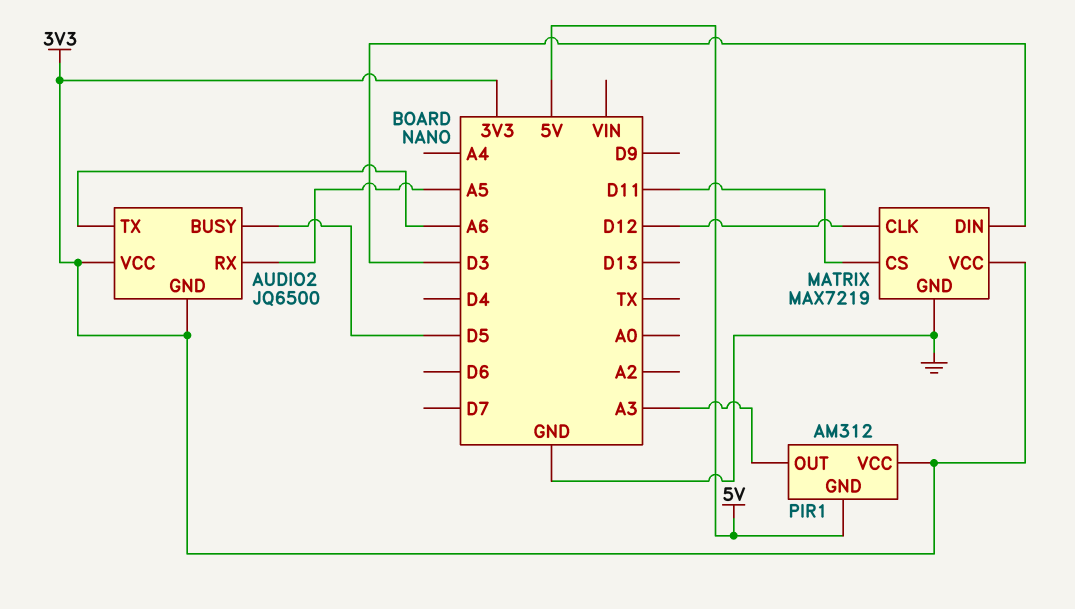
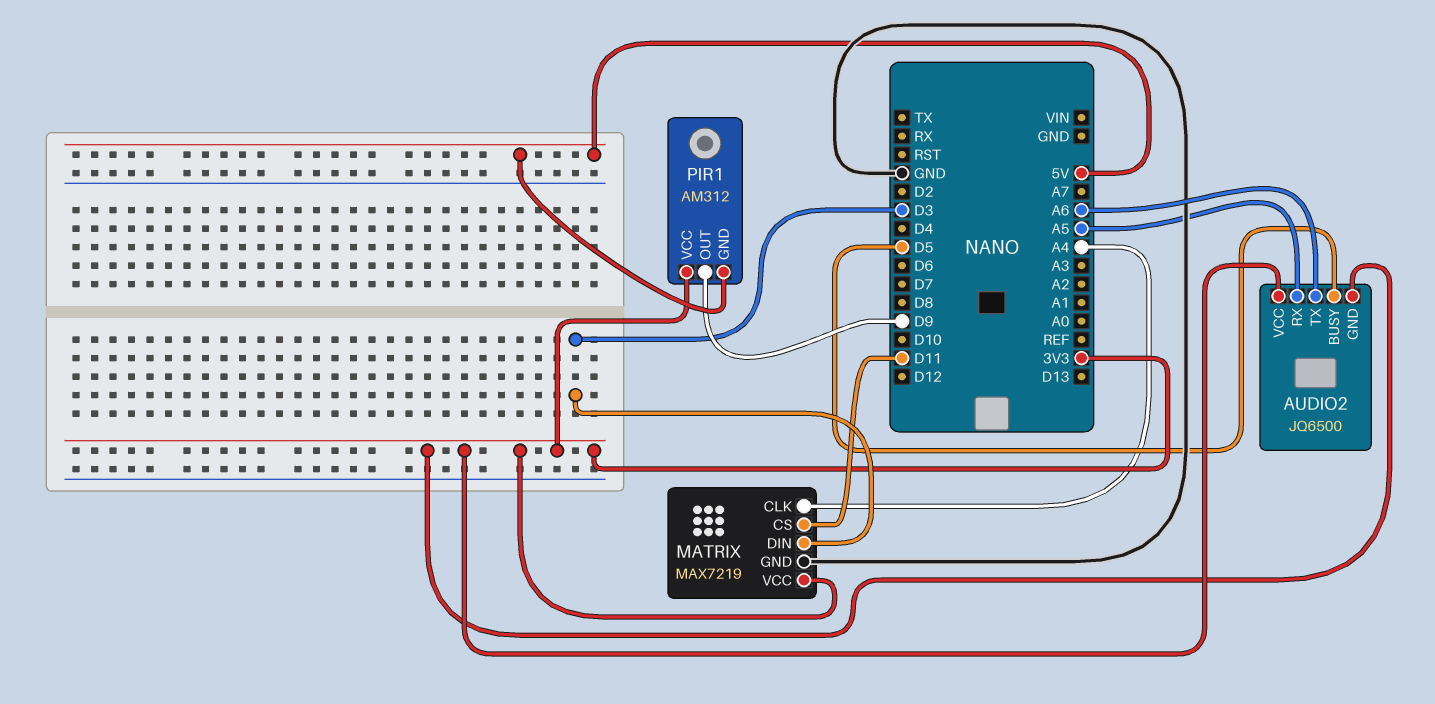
MATRIX pin CLK: D12 -> A4
PIR1 pin OUT: A3 -> D9

